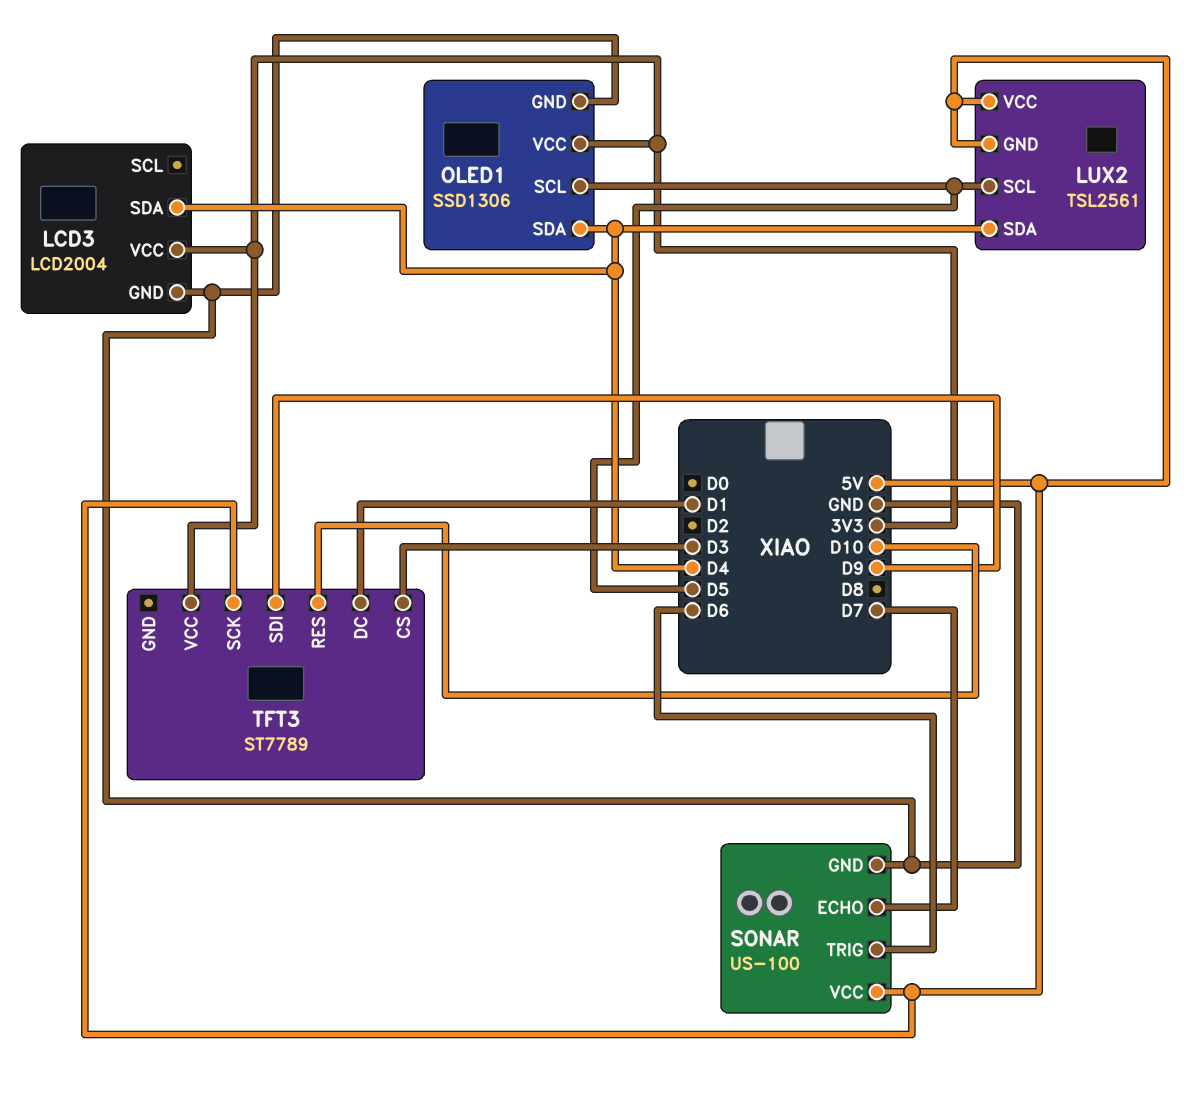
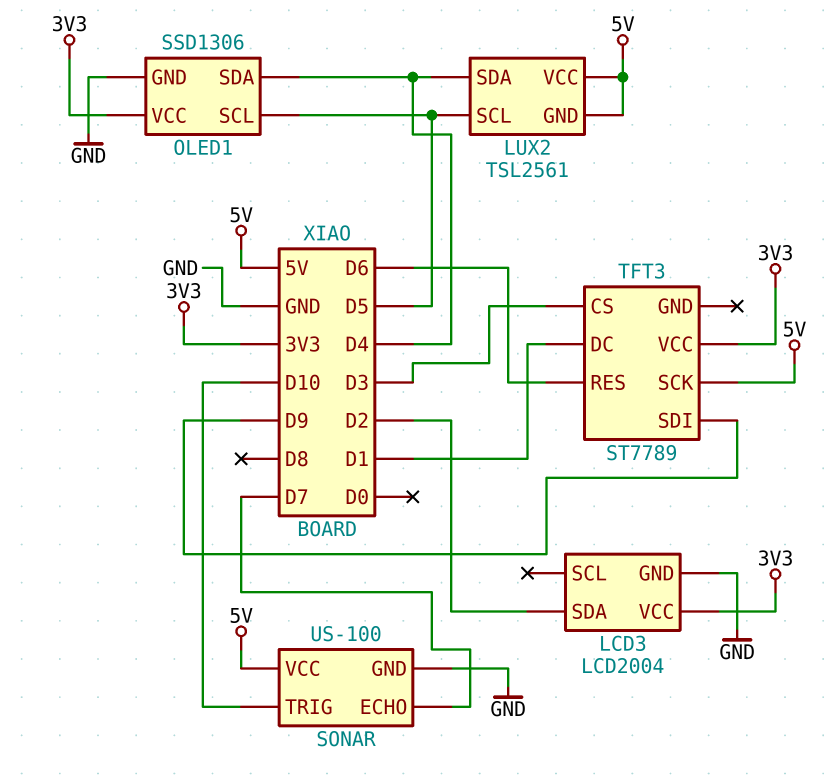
LCD3 pin SDA: D4 -> D2
SONAR pin TRIG: D6 -> D10
TFT3 pin RES: D10 -> D6

